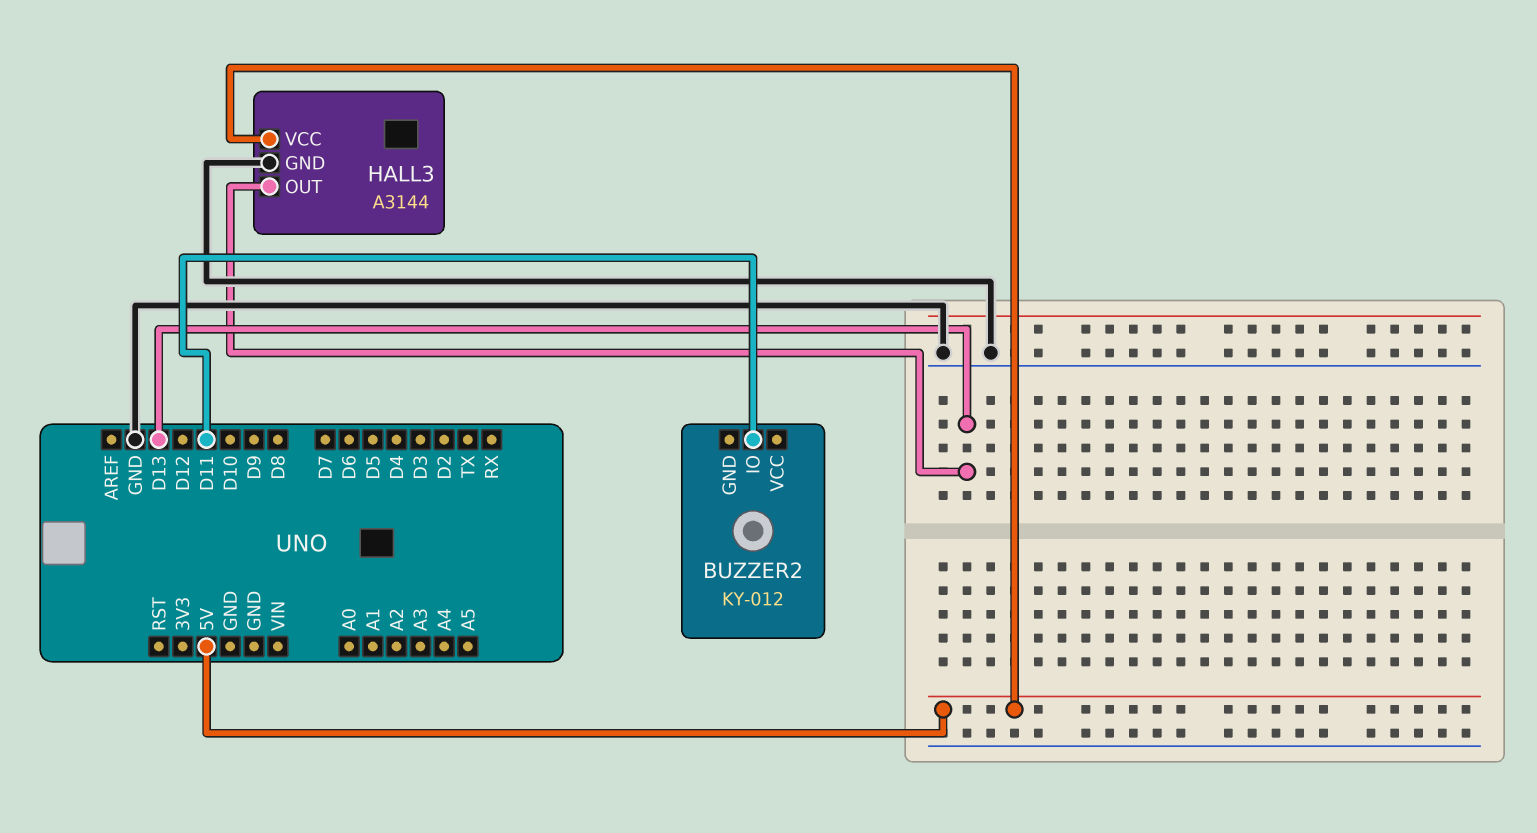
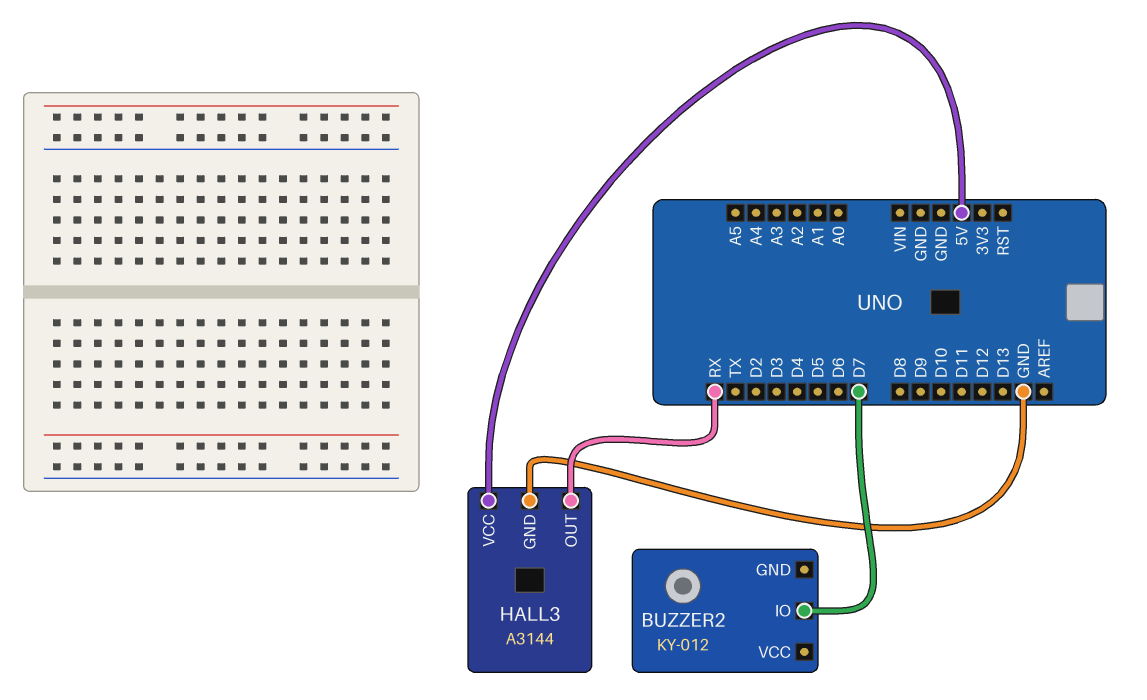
BUZZER2 pin IO: D11 -> D7
HALL3 pin OUT: D13 -> RX

